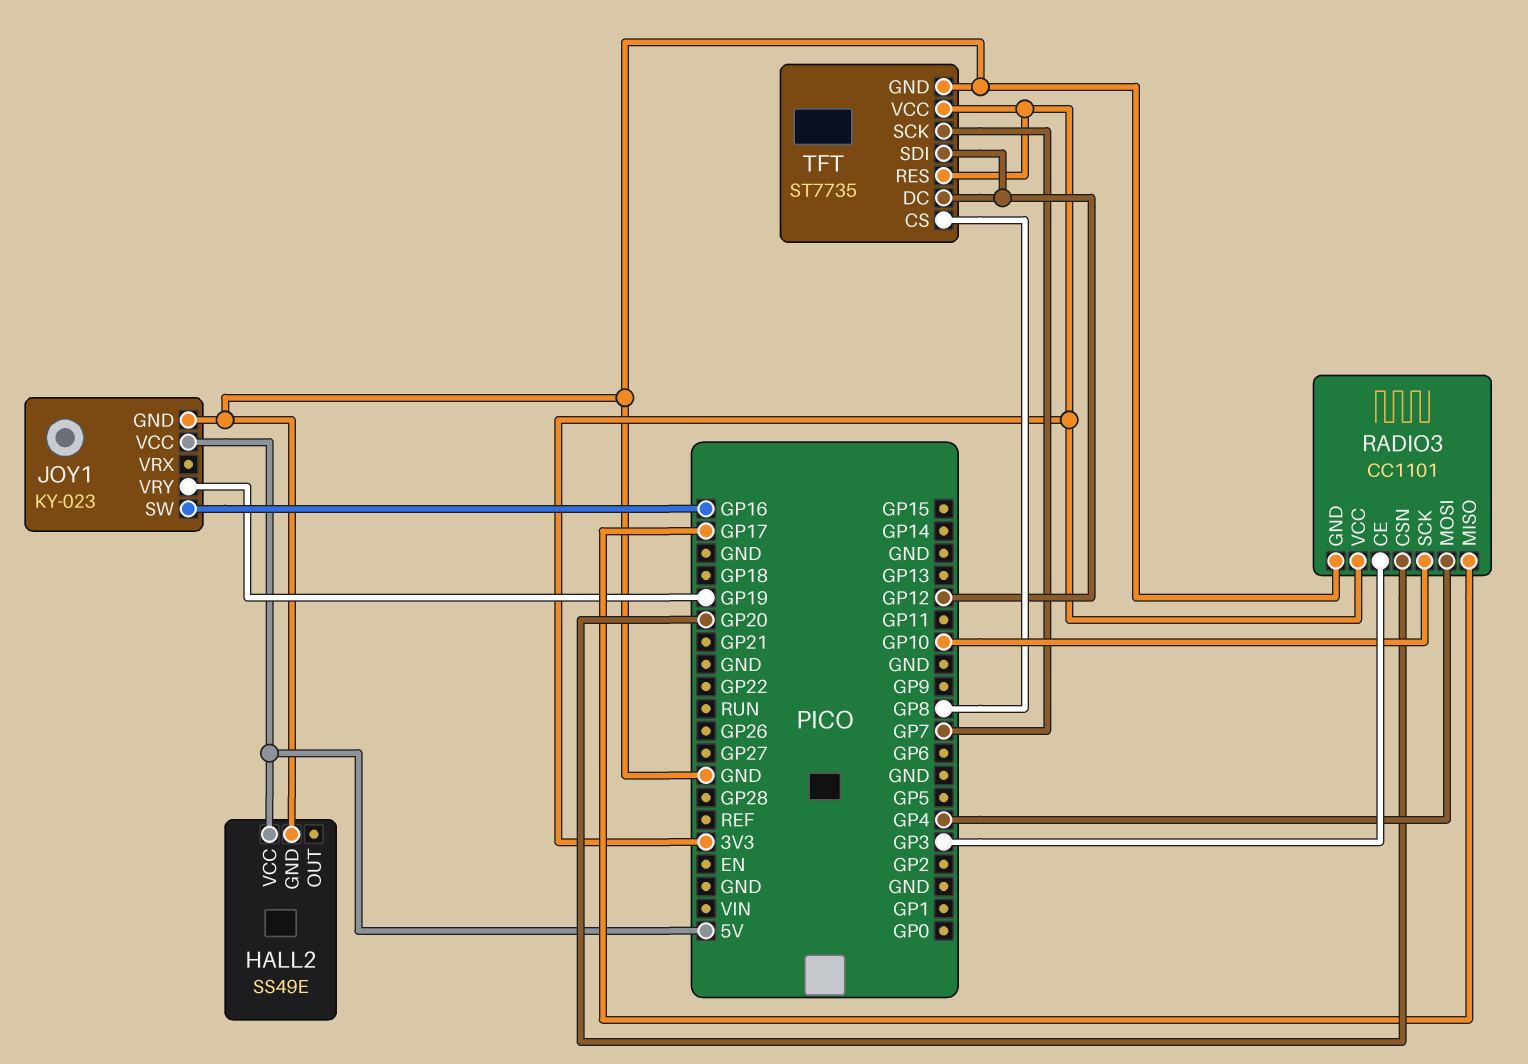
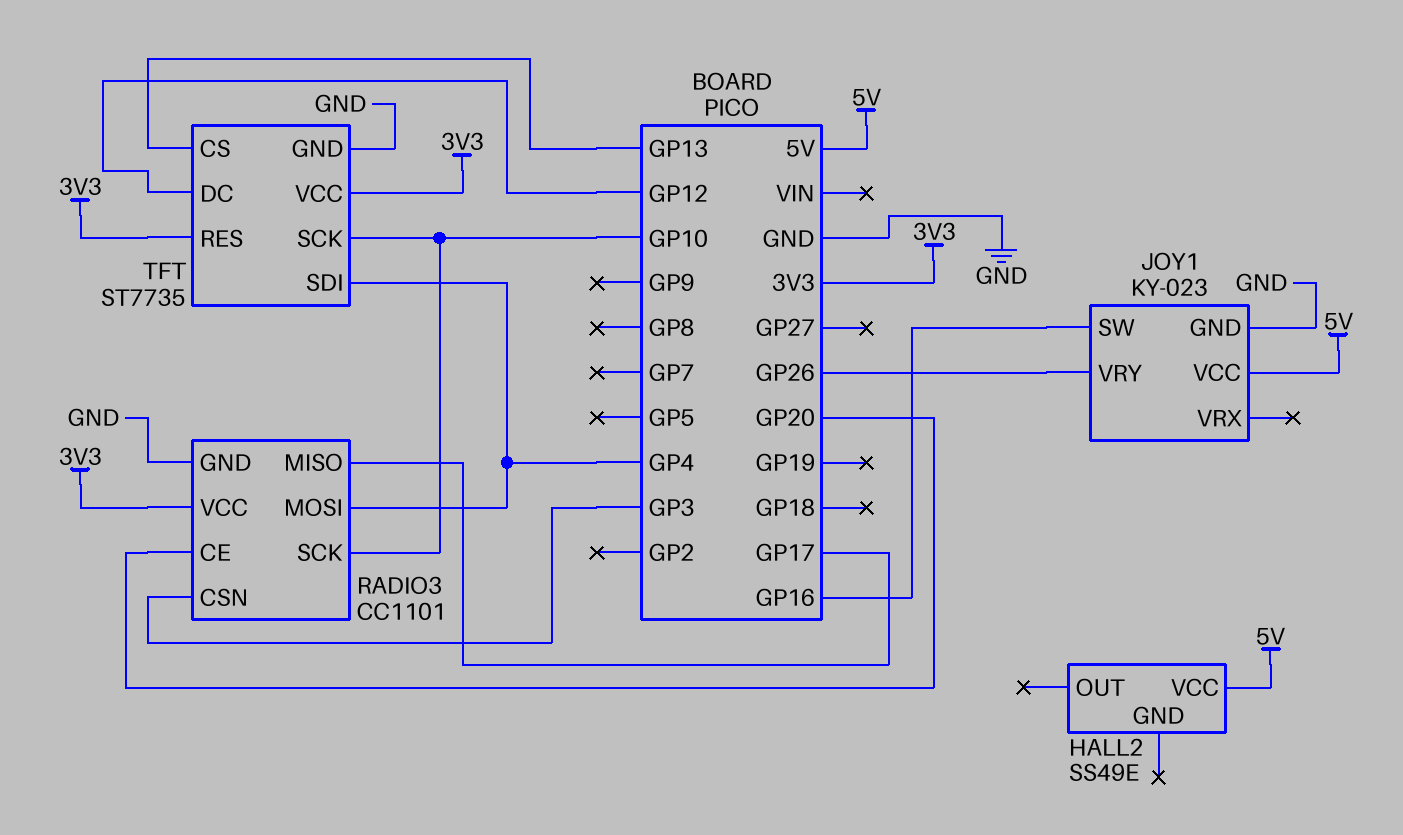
HALL2 pin GND: GND -> none
JOY1 pin VRY: GP19 -> GP26
RADIO3 pin CE: GP3 -> GP20
RADIO3 pin CSN: GP20 -> GP3
TFT pin CS: GP8 -> GP13
TFT pin SCK: GP7 -> GP10
TFT pin SDI: GP12 -> GP4

